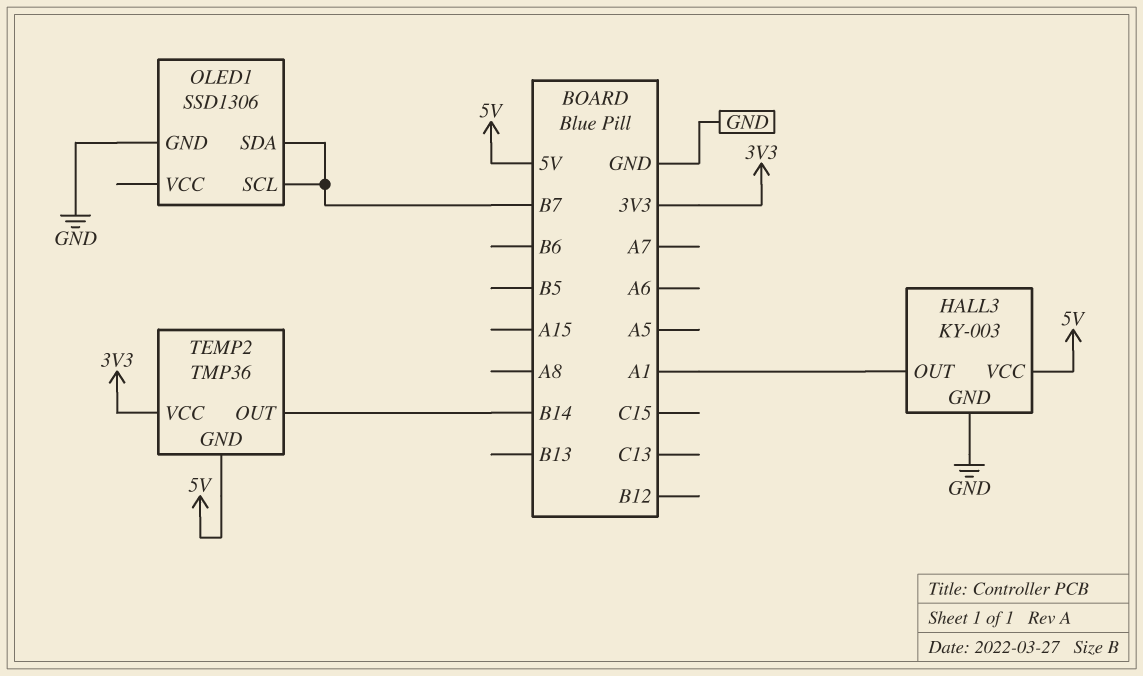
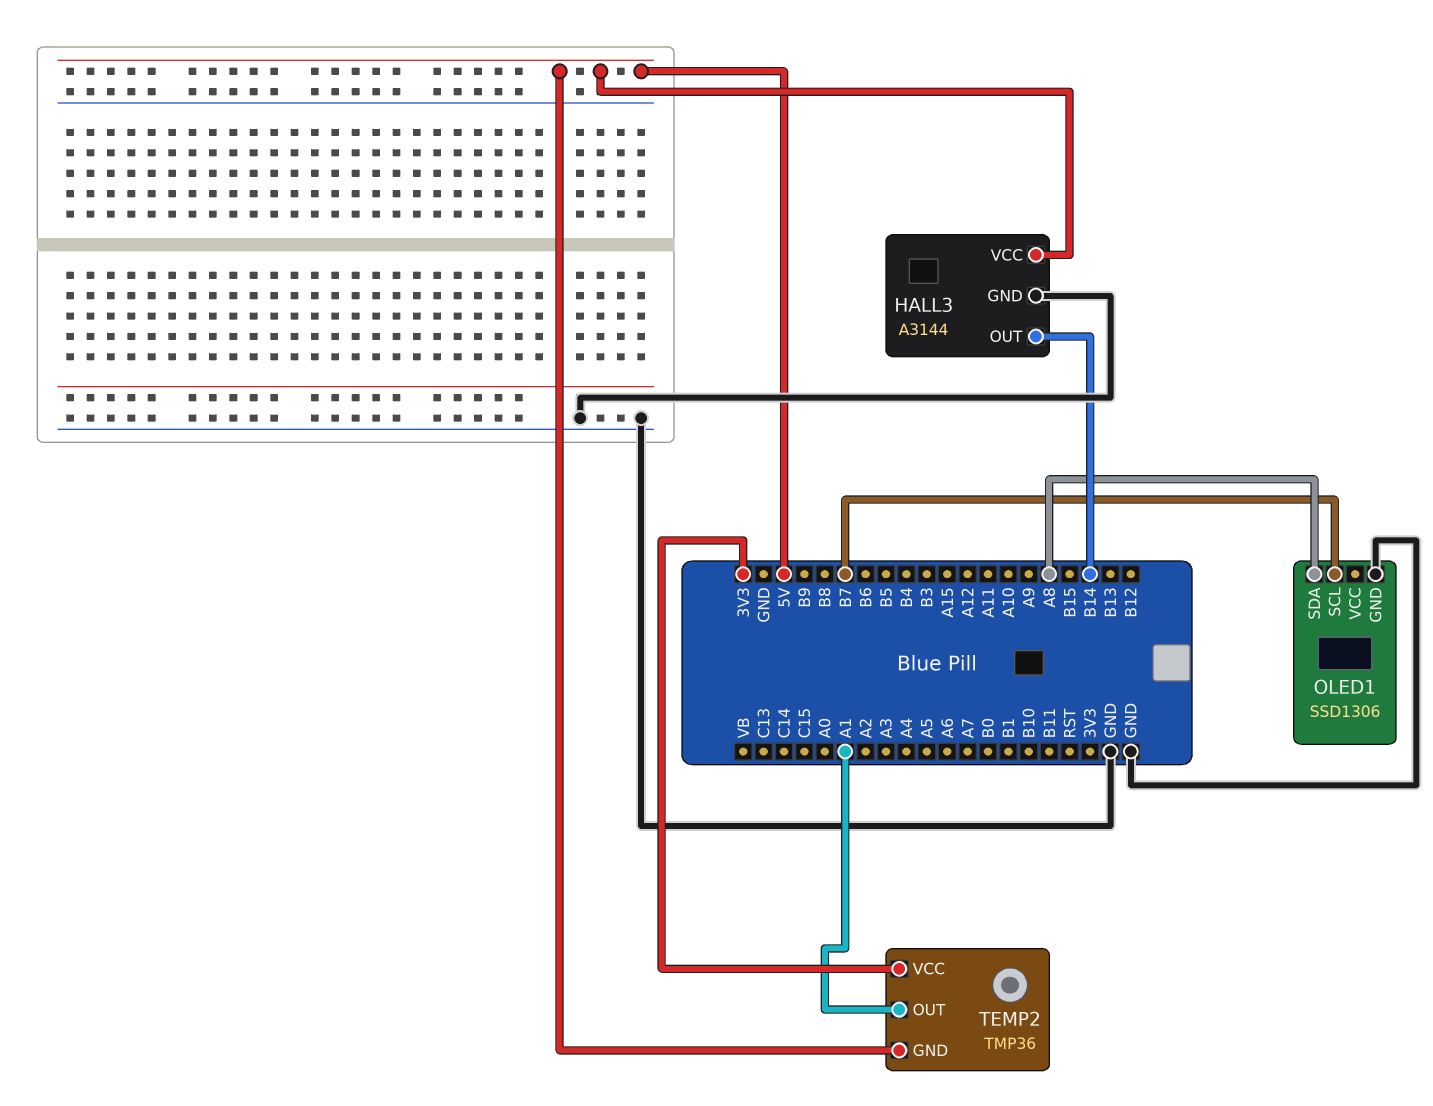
HALL3: KY-003 -> A3144
HALL3 pin OUT: A1 -> B14
OLED1 pin SDA: B7 -> A8
TEMP2 pin OUT: B14 -> A1

